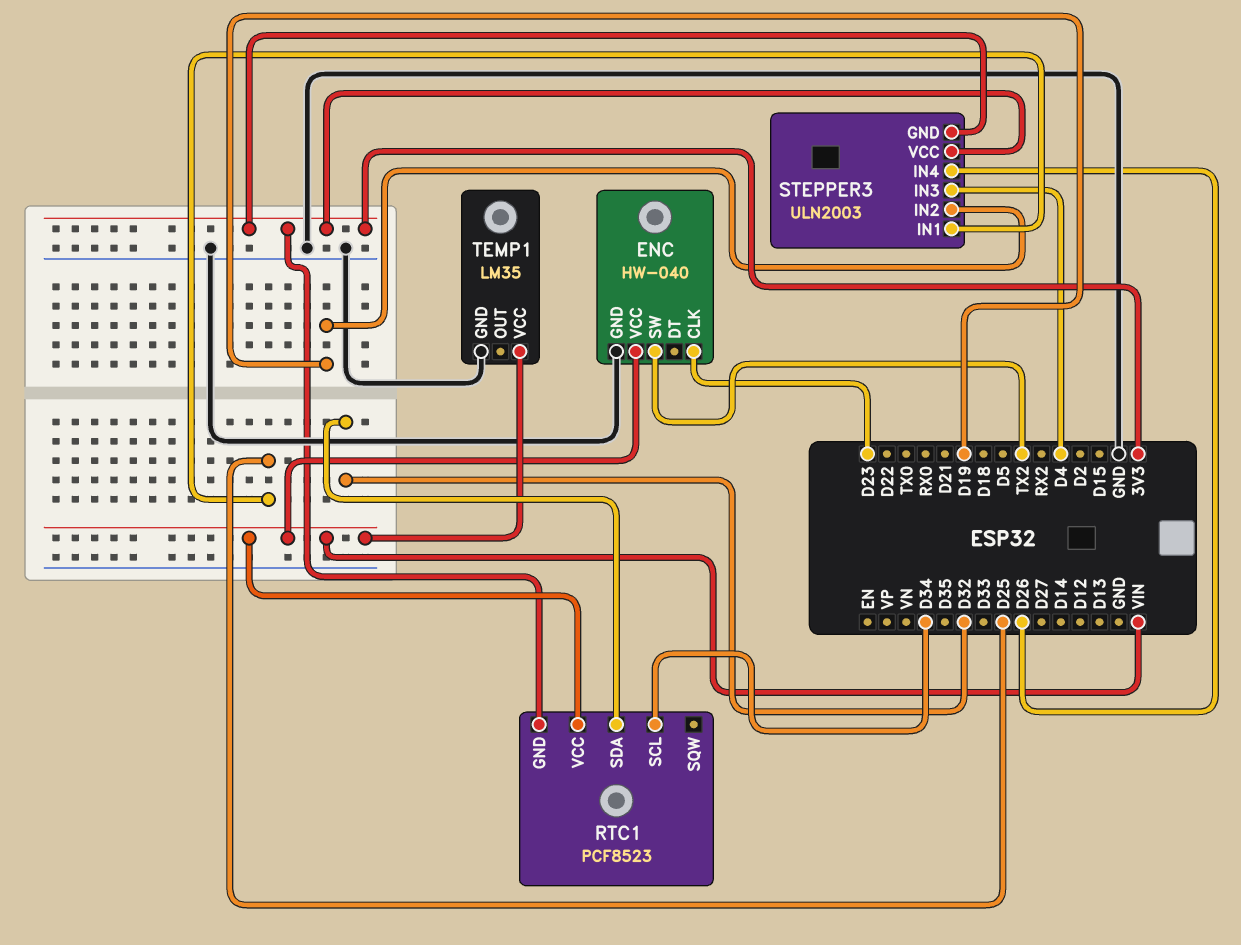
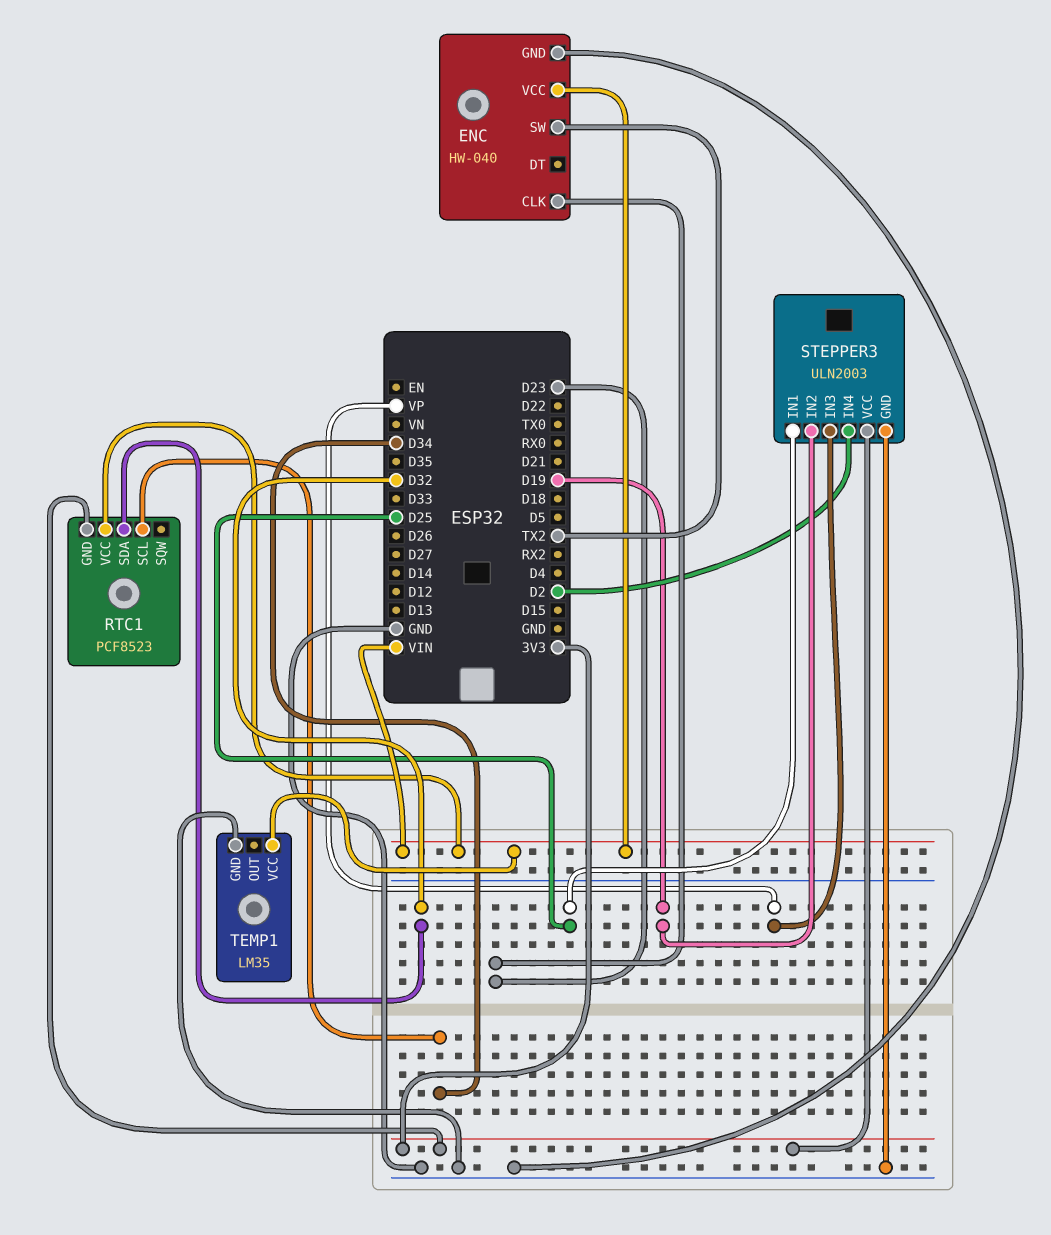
STEPPER3 pin GND: 3V3 -> GND
STEPPER3 pin IN3: D4 -> VP
STEPPER3 pin IN4: D26 -> D2

